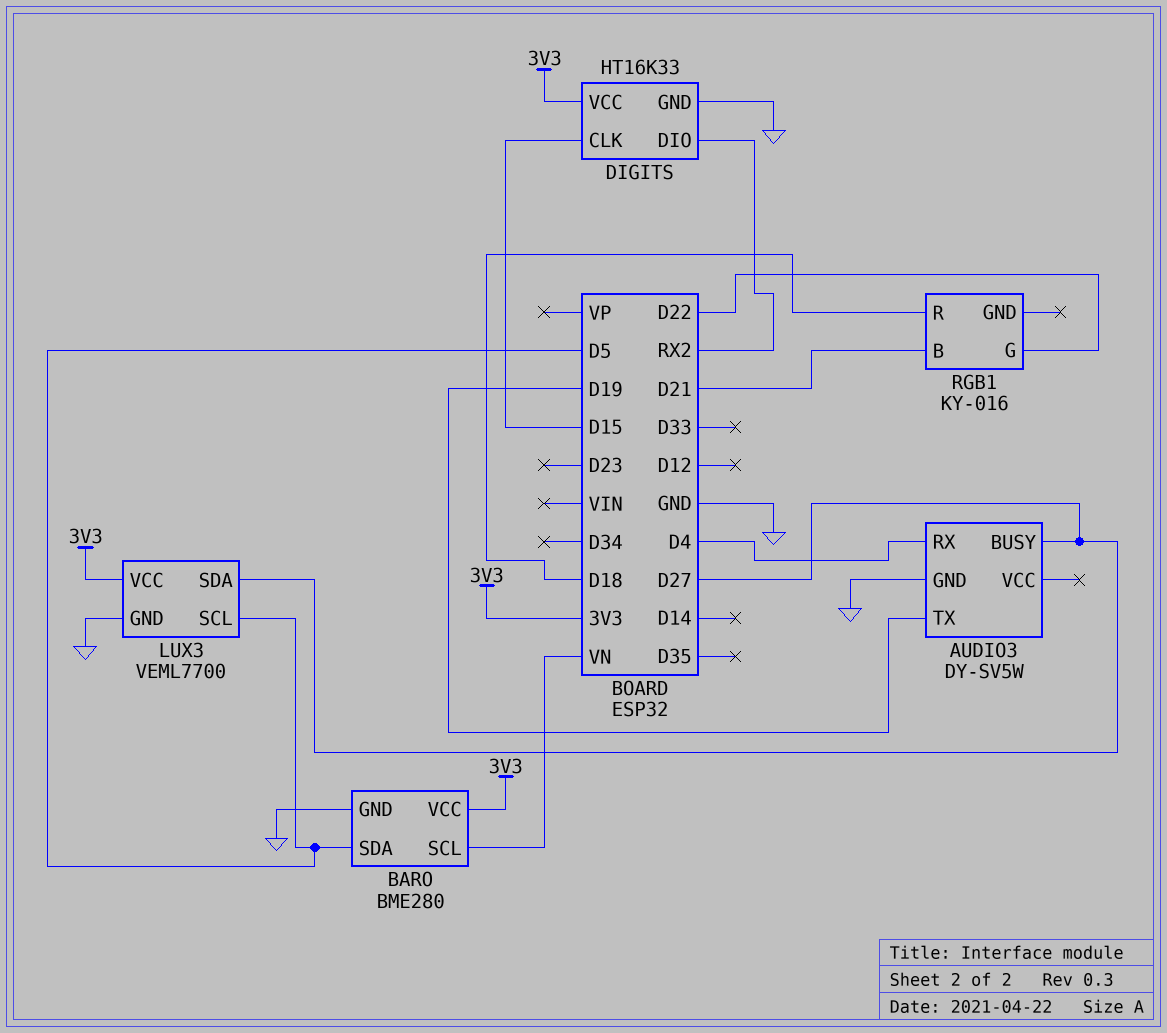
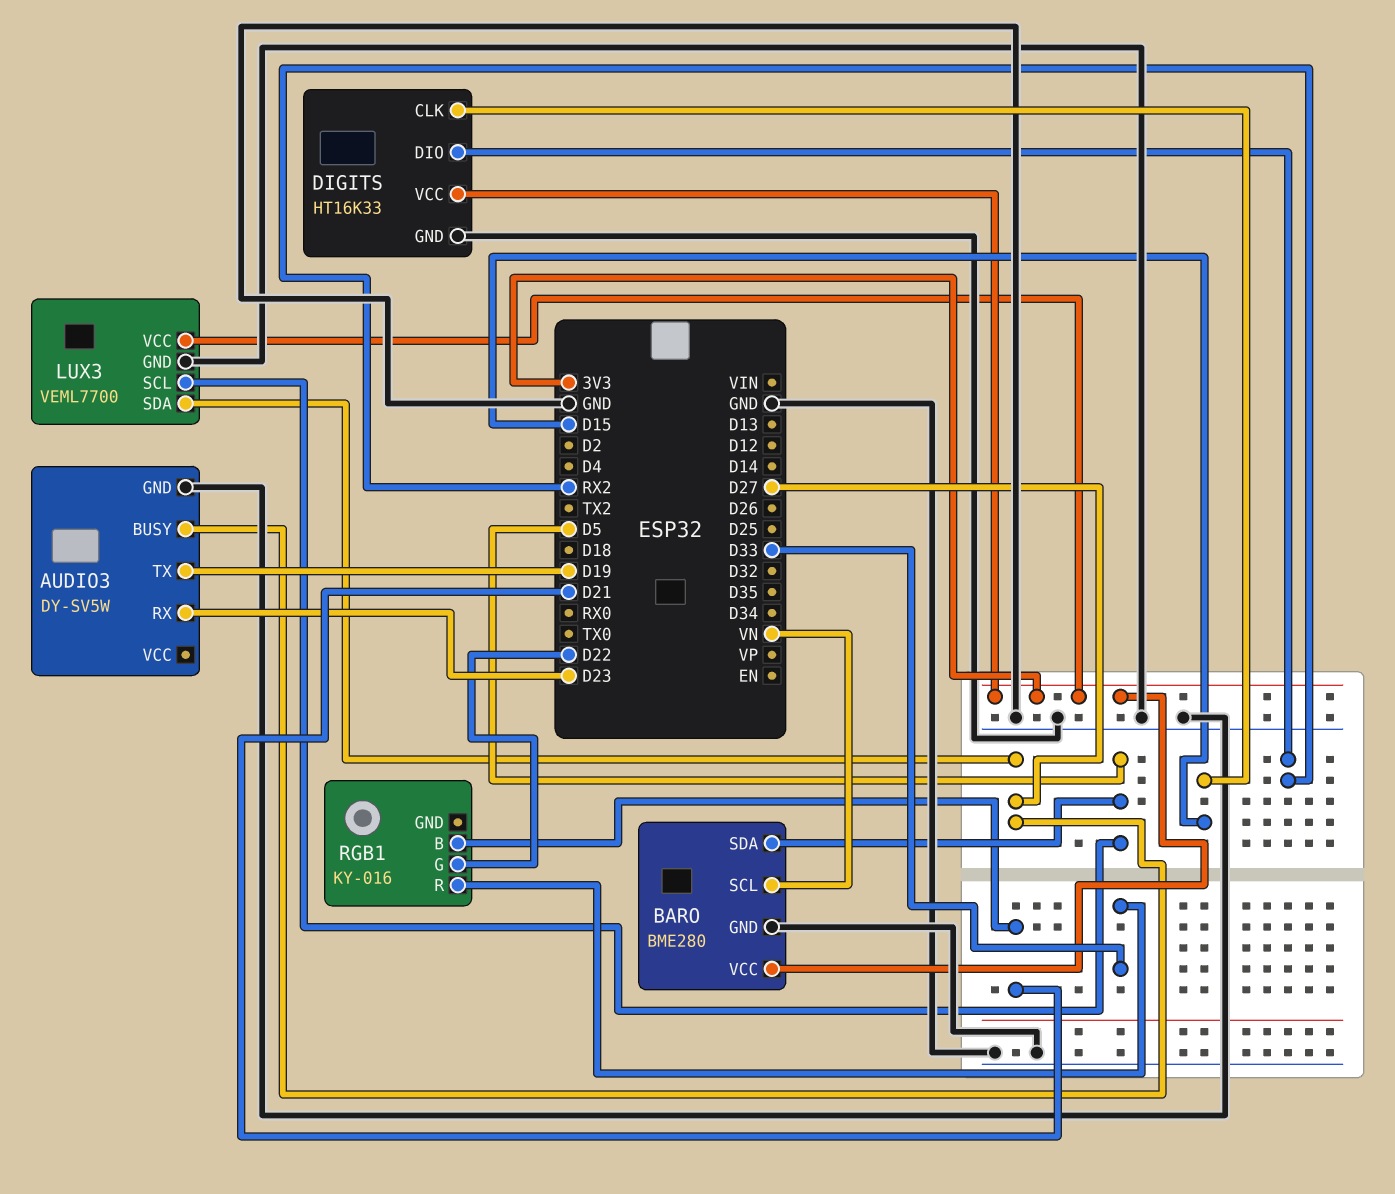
AUDIO3 pin RX: D4 -> D23
RGB1 pin R: D18 -> D33

